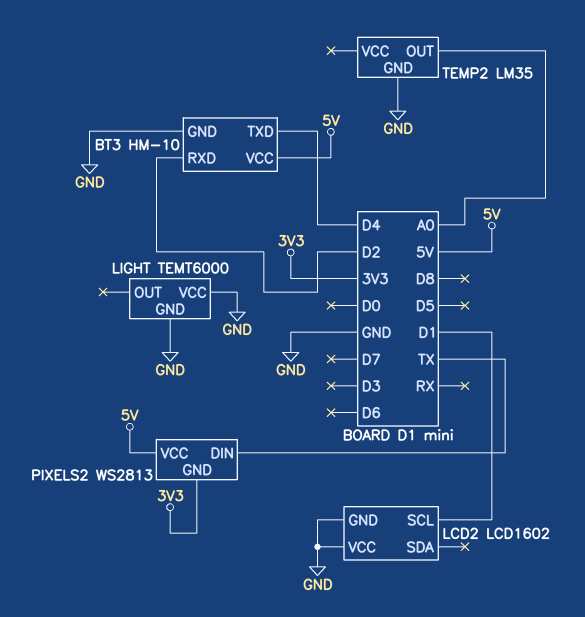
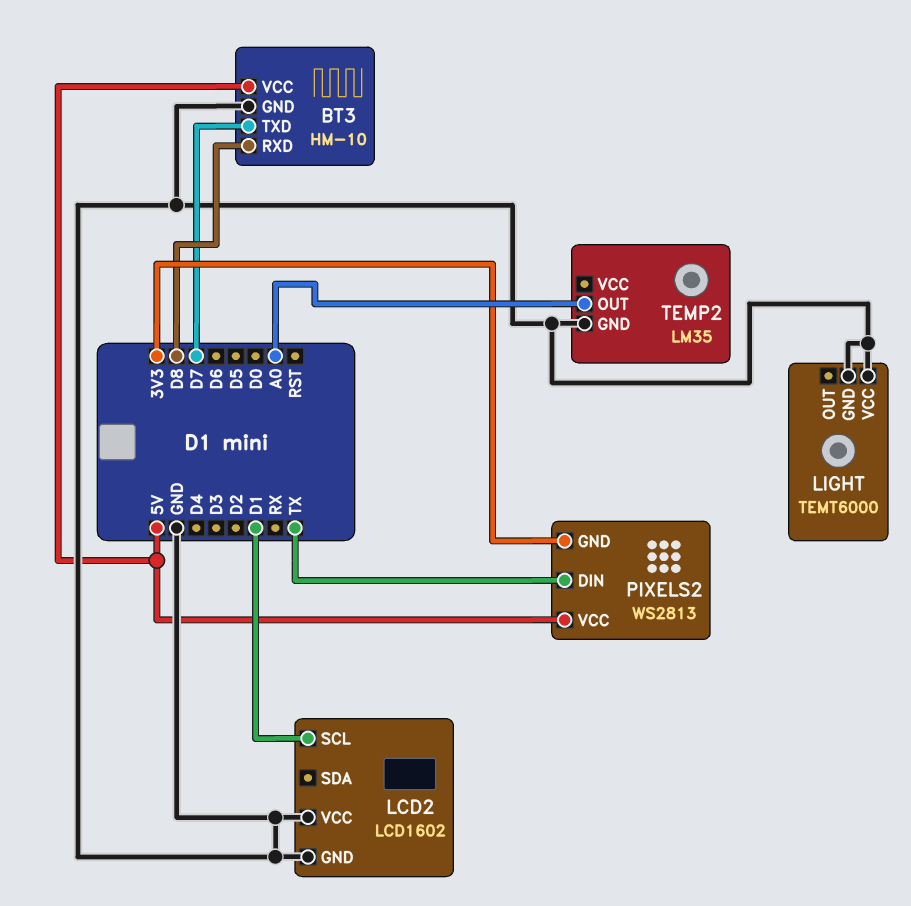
BT3 pin RXD: D2 -> D8
BT3 pin TXD: D4 -> D7

